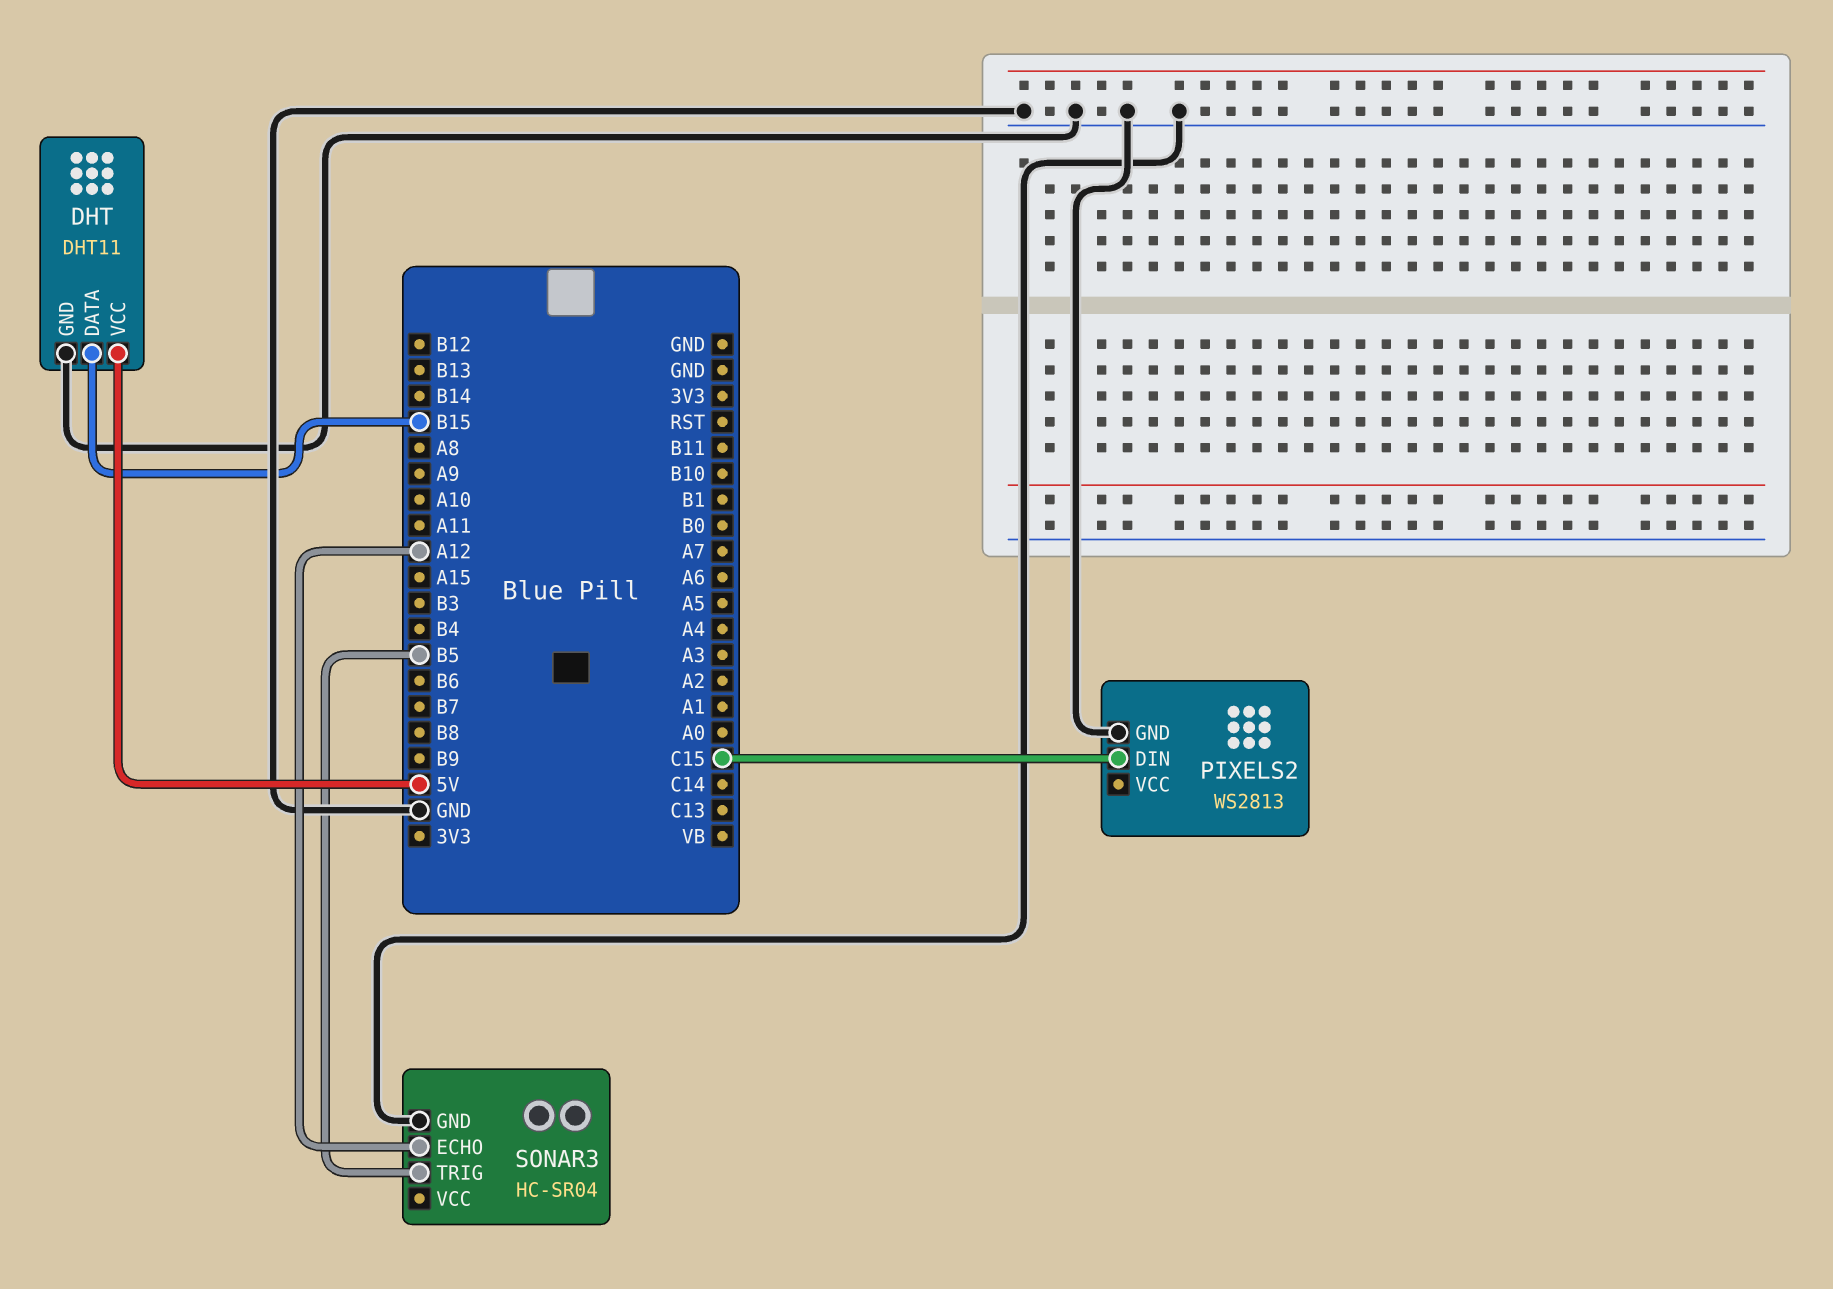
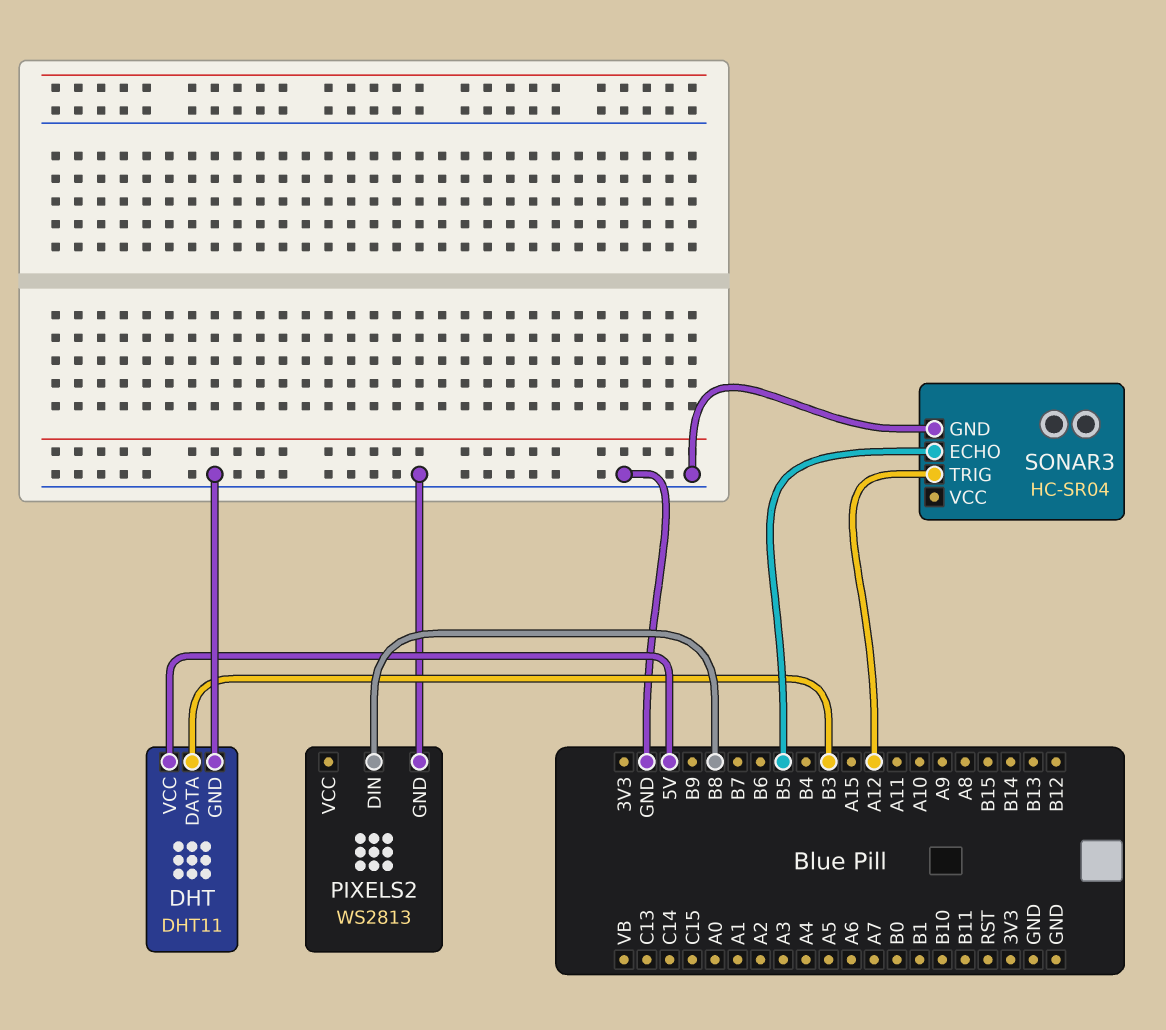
DHT pin DATA: B15 -> B3
PIXELS2 pin DIN: C15 -> B8
SONAR3 pin ECHO: A12 -> B5
SONAR3 pin TRIG: B5 -> A12

